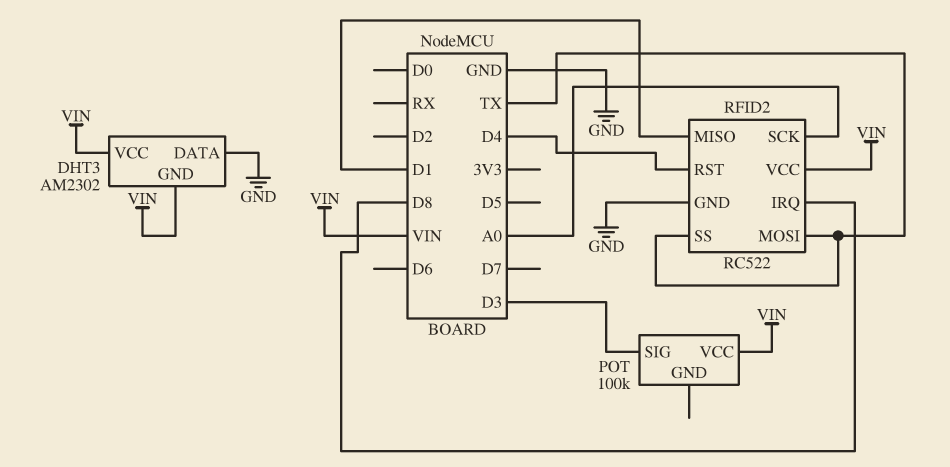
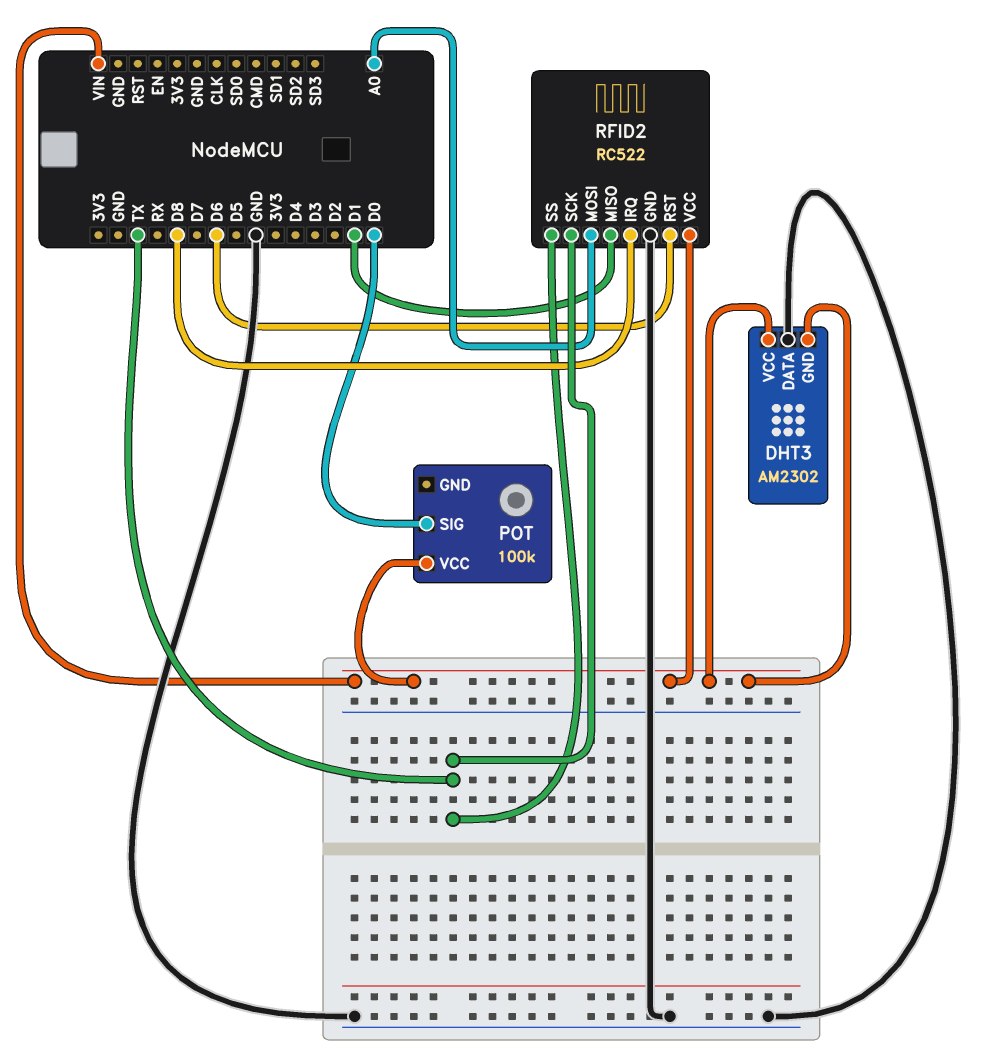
POT pin SIG: D3 -> D0
RFID2 pin MOSI: TX -> A0
RFID2 pin RST: D4 -> D6
RFID2 pin SCK: A0 -> TX

